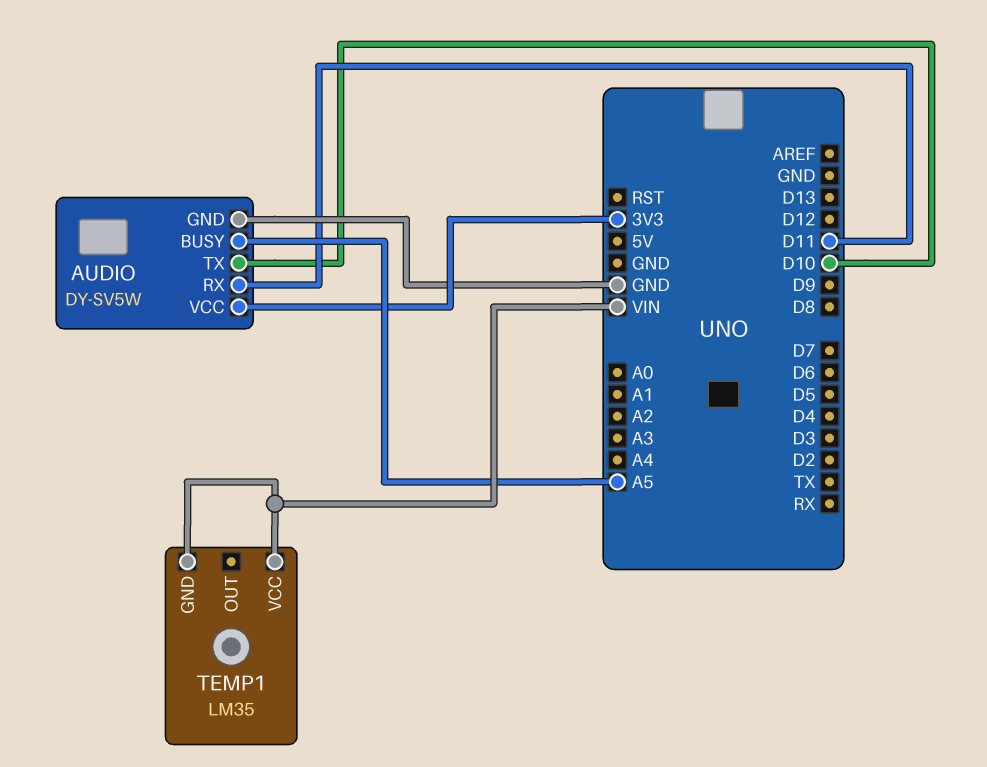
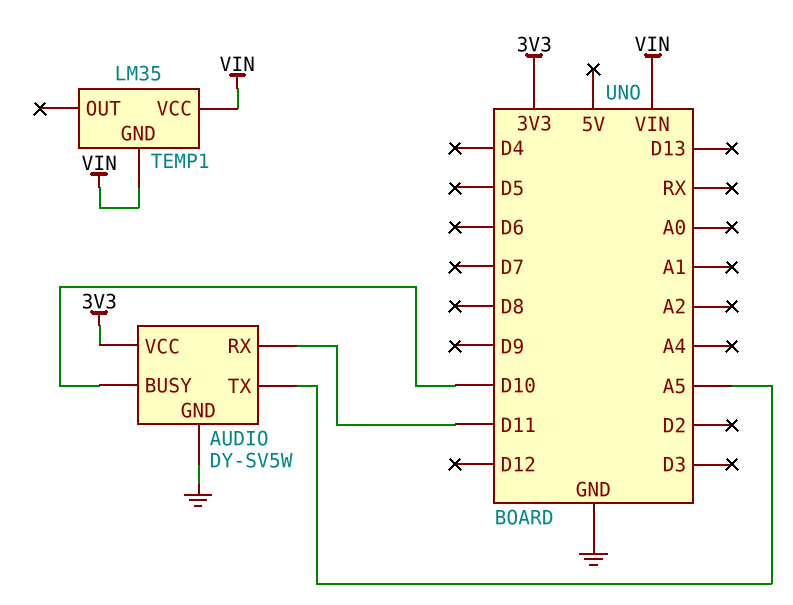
AUDIO pin BUSY: A5 -> D10
AUDIO pin TX: D10 -> A5

